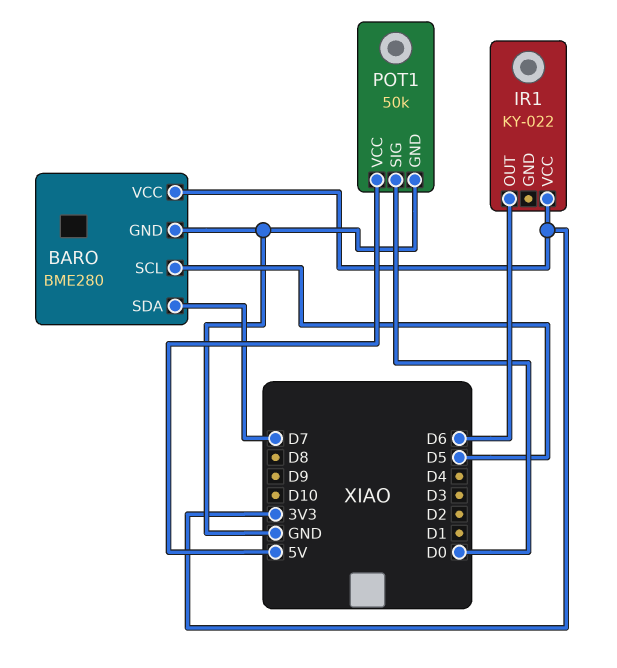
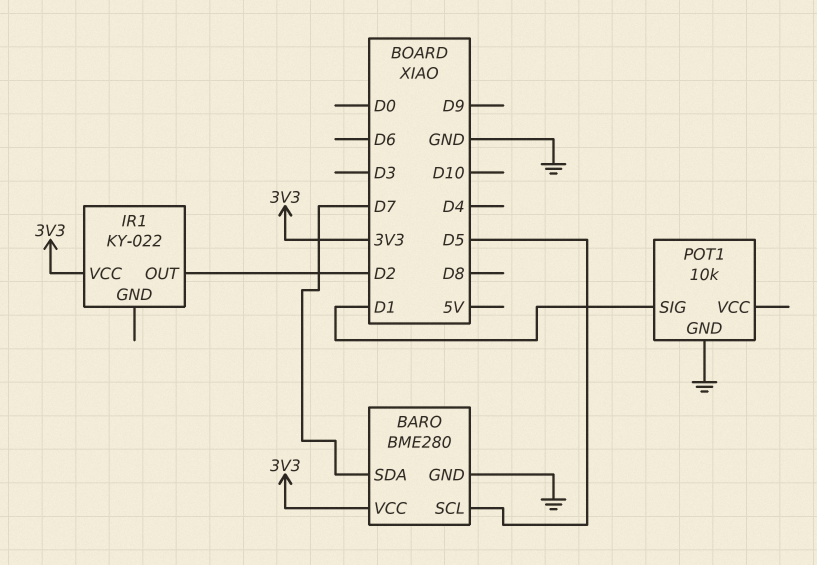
IR1 pin OUT: D6 -> D2
POT1: 50k -> 10k
POT1 pin SIG: D0 -> D1
POT1 pin VCC: 5V -> none

